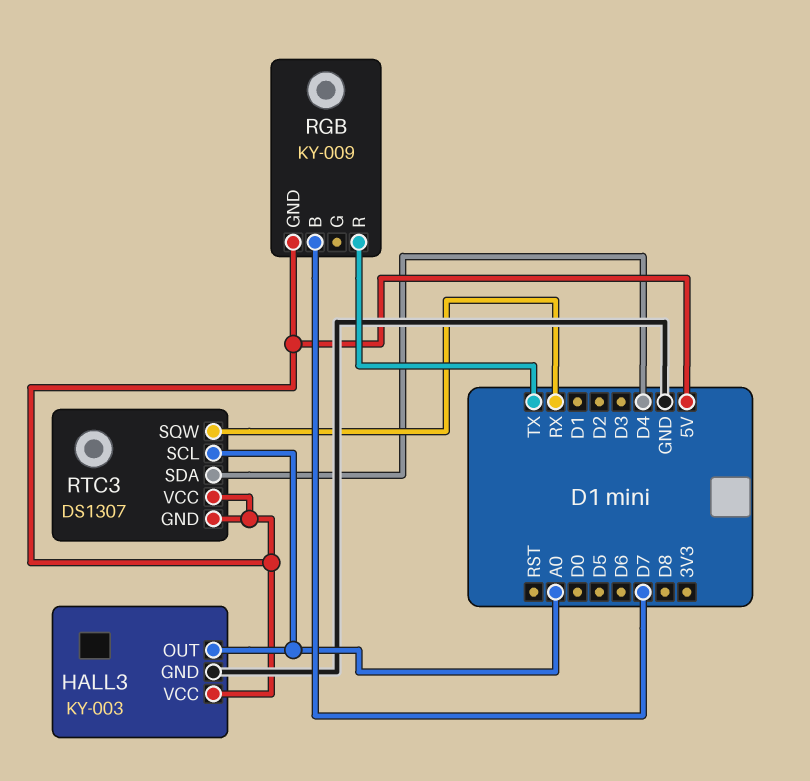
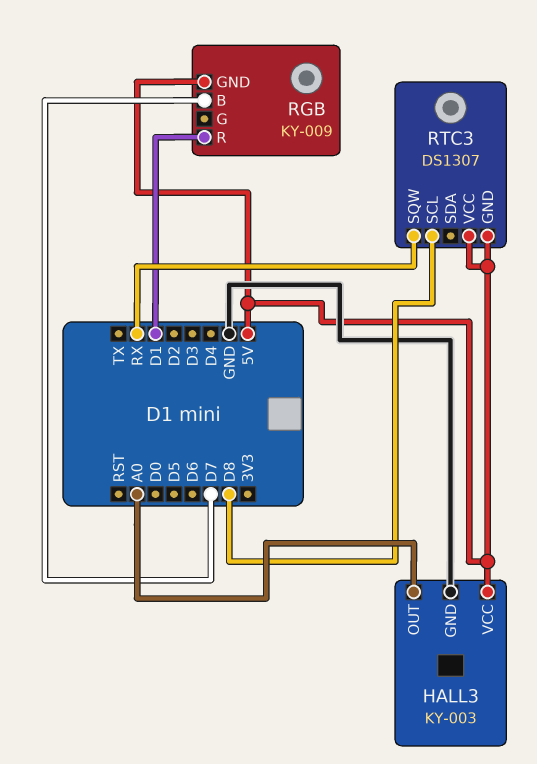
RGB pin R: TX -> D1
RTC3 pin SCL: A0 -> D8
RTC3 pin SDA: D4 -> none

